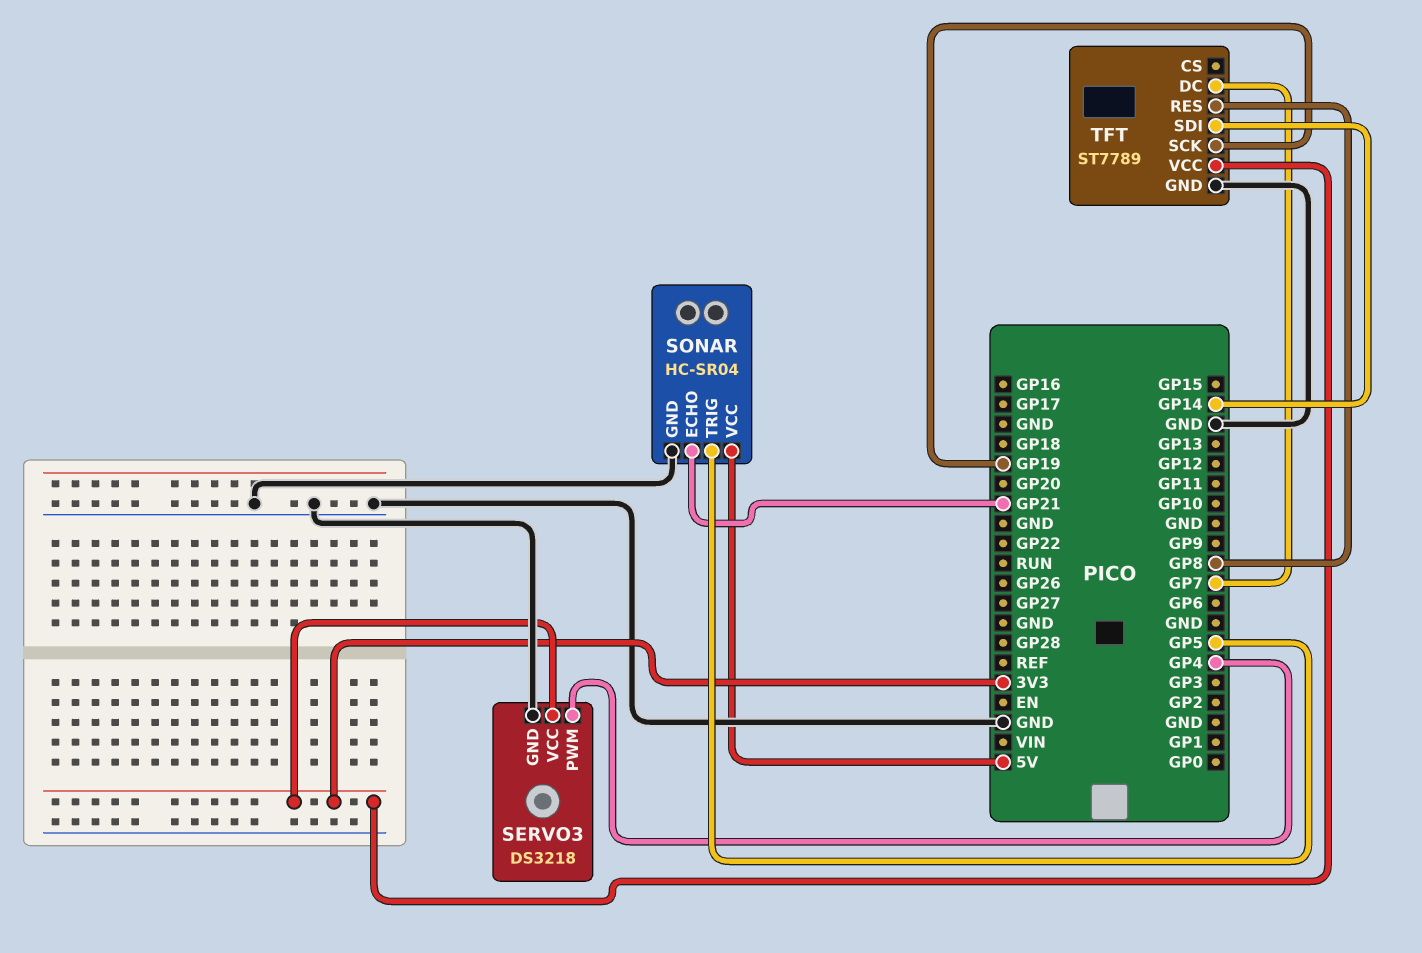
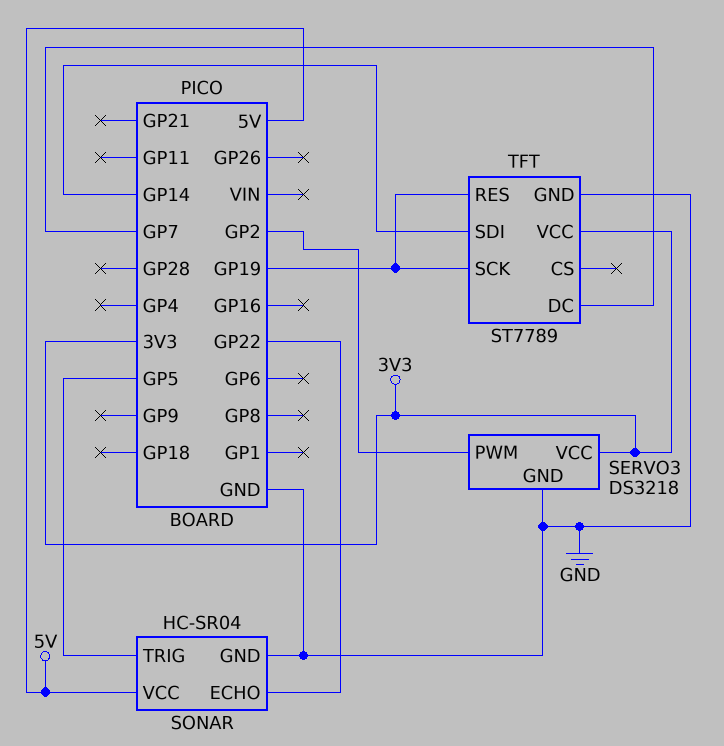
SERVO3 pin PWM: GP4 -> GP2
SONAR pin ECHO: GP21 -> GP22
TFT pin RES: GP8 -> GP19

